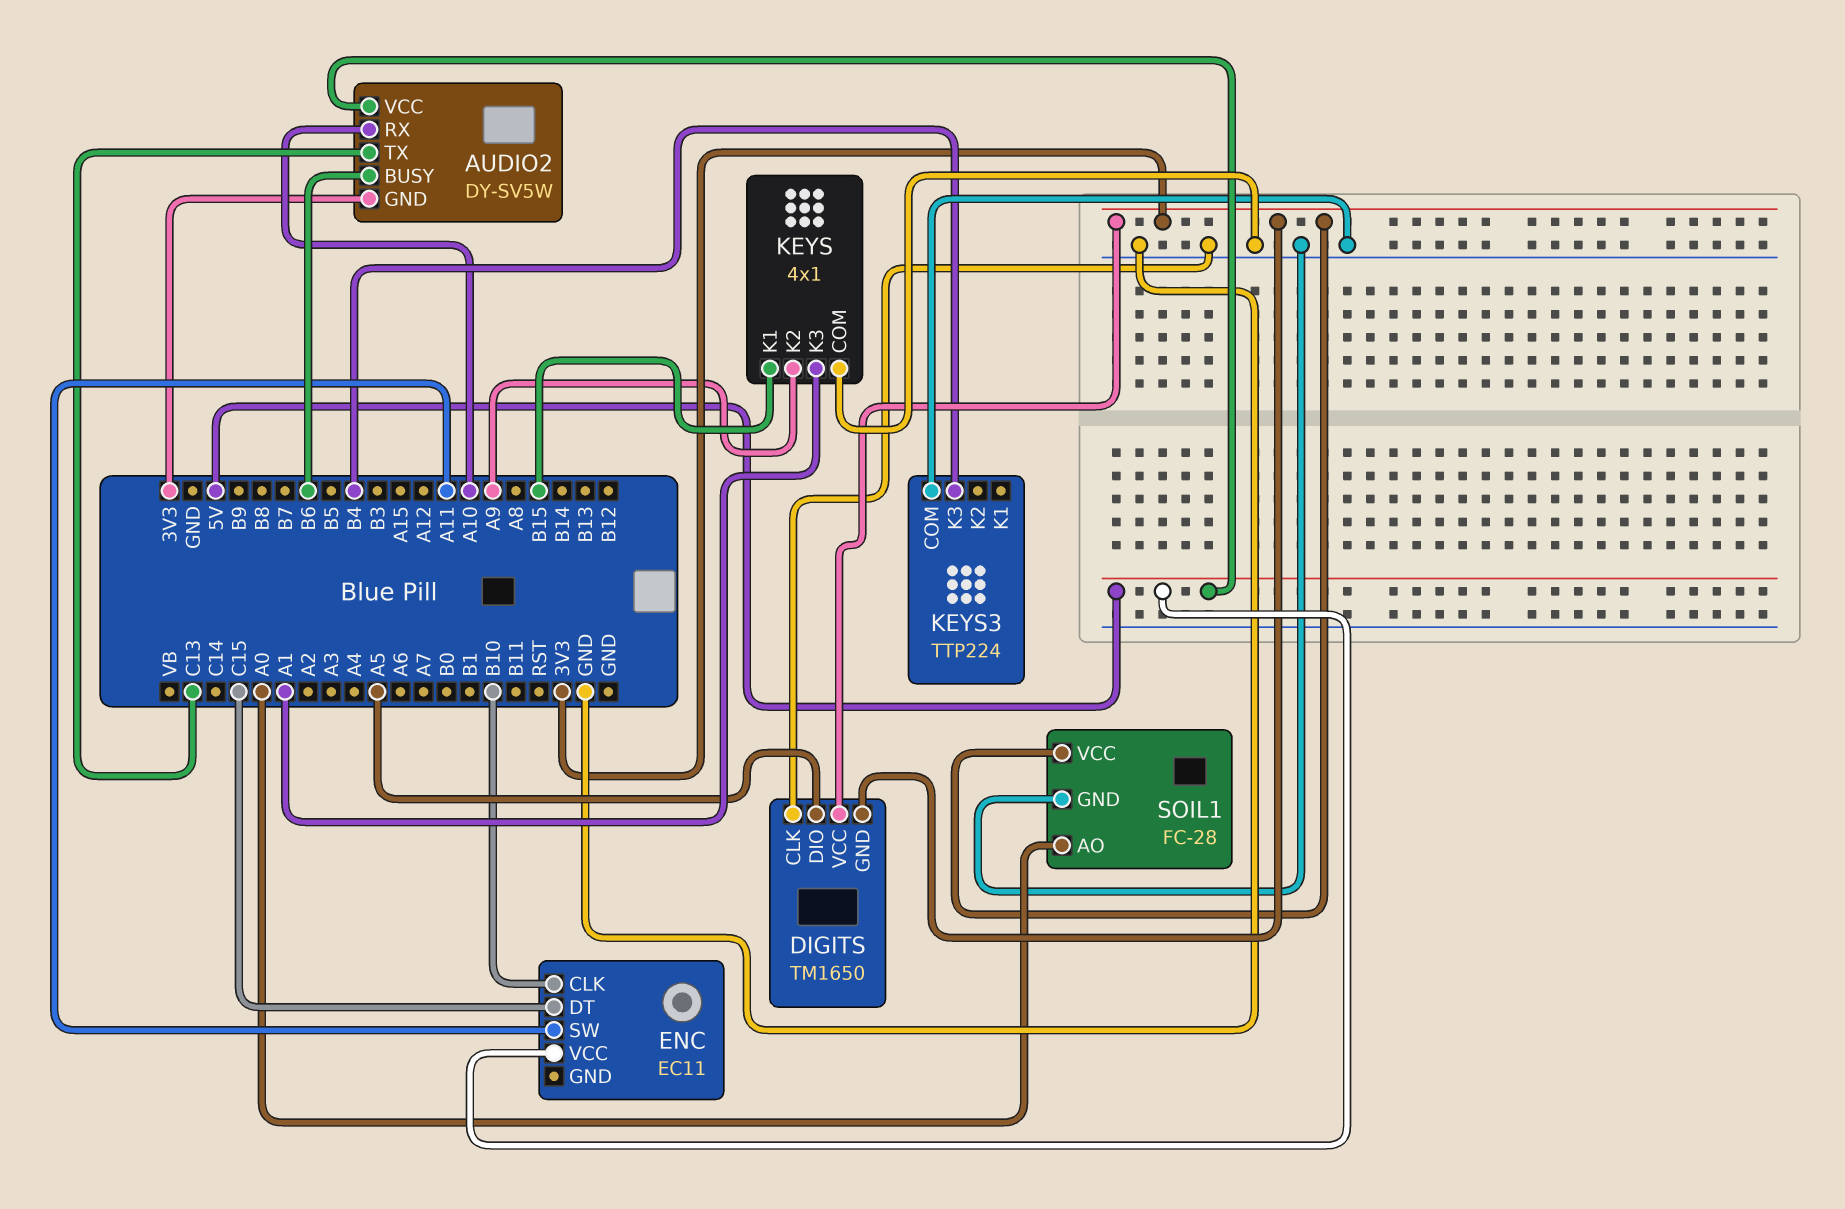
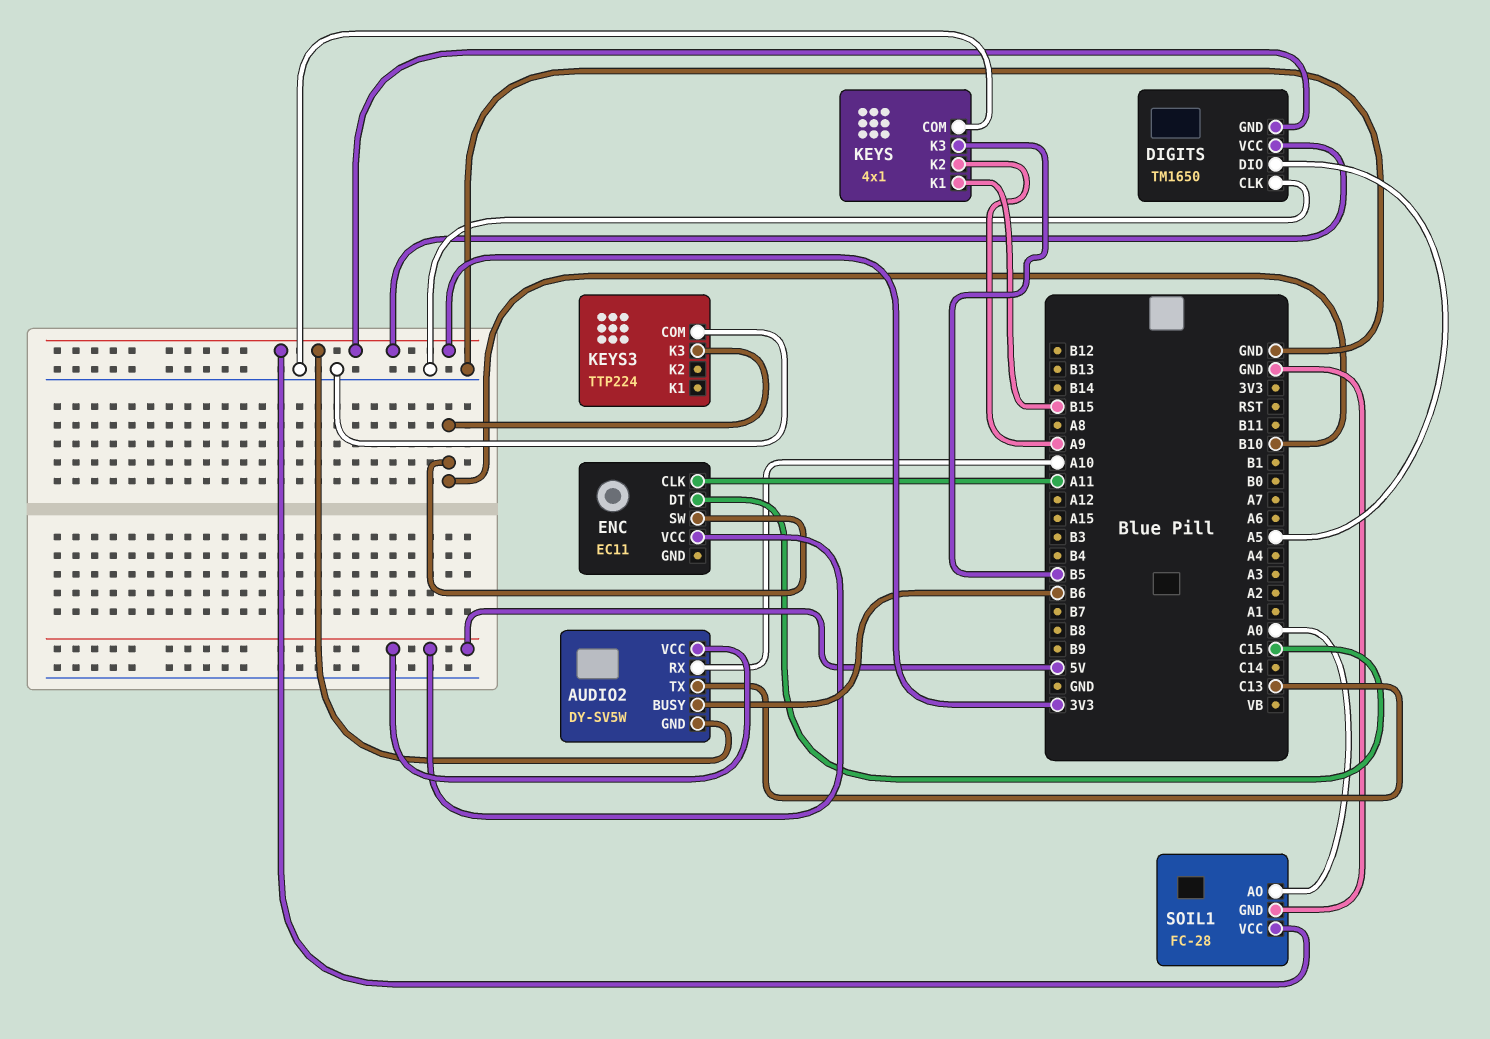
ENC pin CLK: B10 -> A11
ENC pin SW: A11 -> B10
KEYS pin K3: A1 -> B5
KEYS3 pin K3: B4 -> B10

